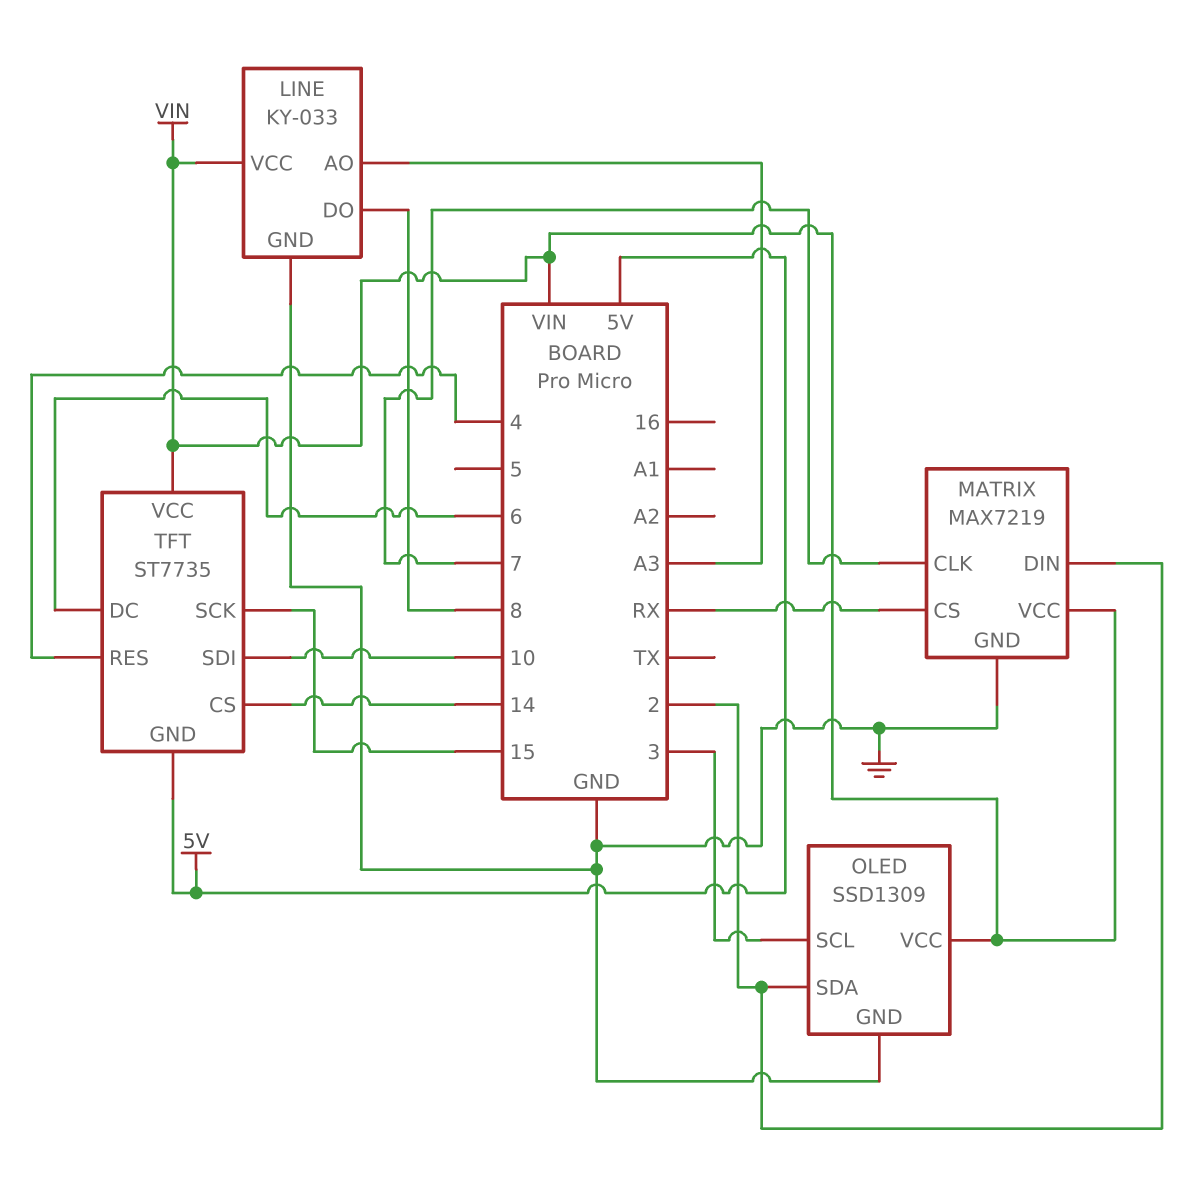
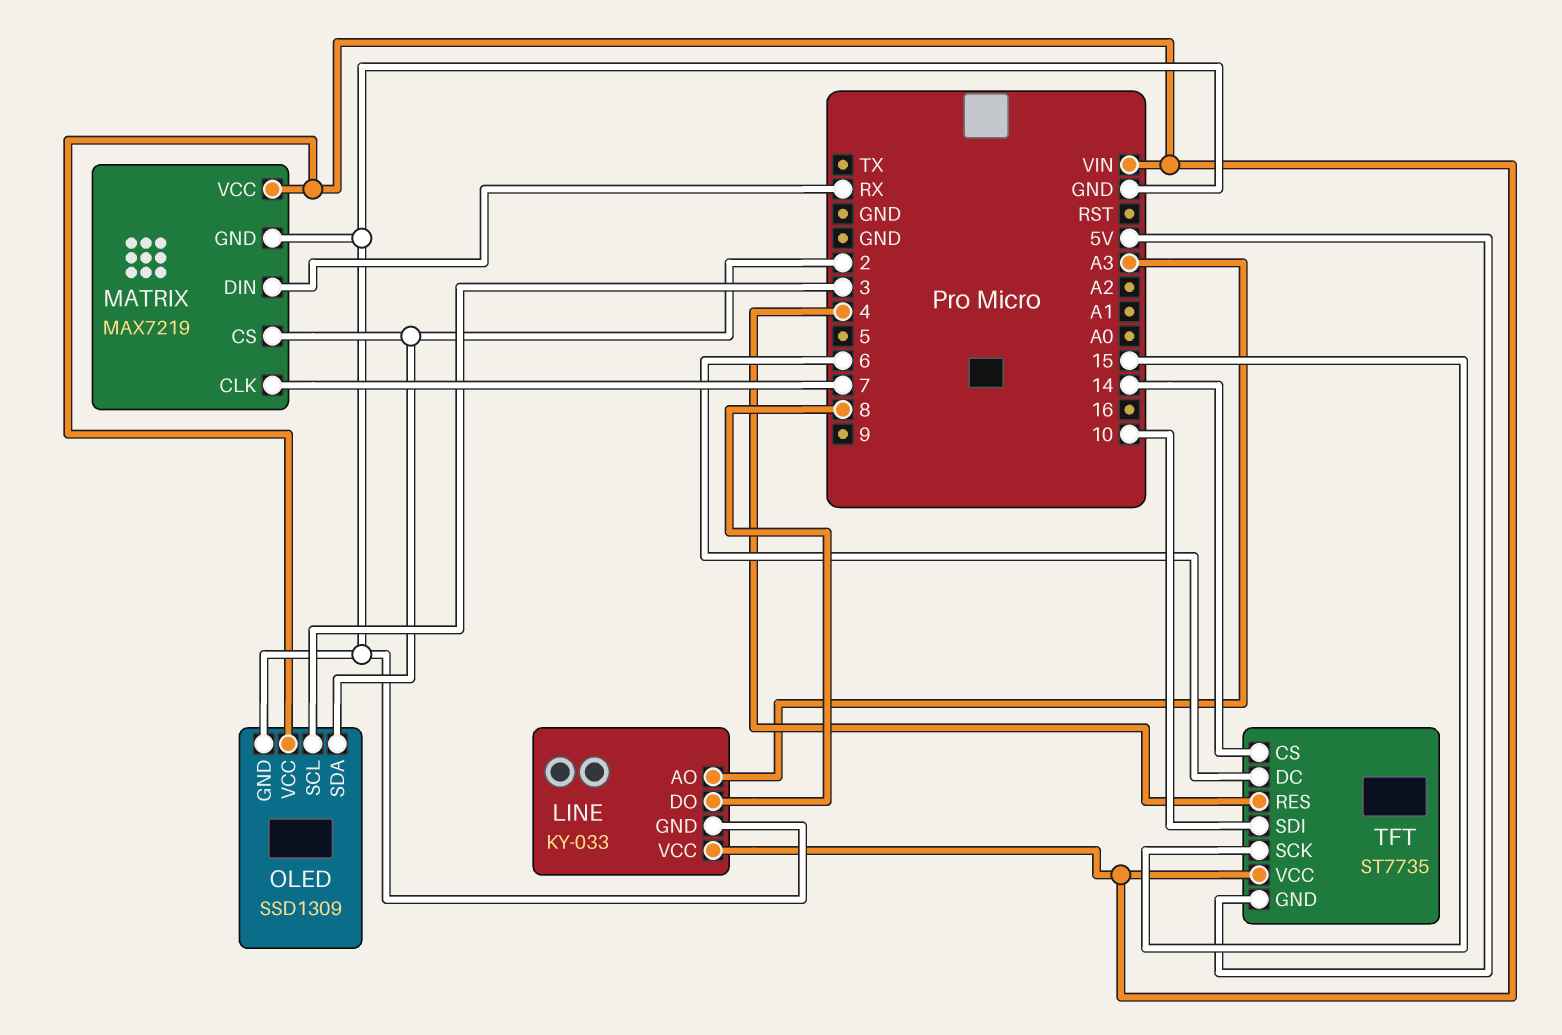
MATRIX pin CS: RX -> 2
MATRIX pin DIN: 2 -> RX

